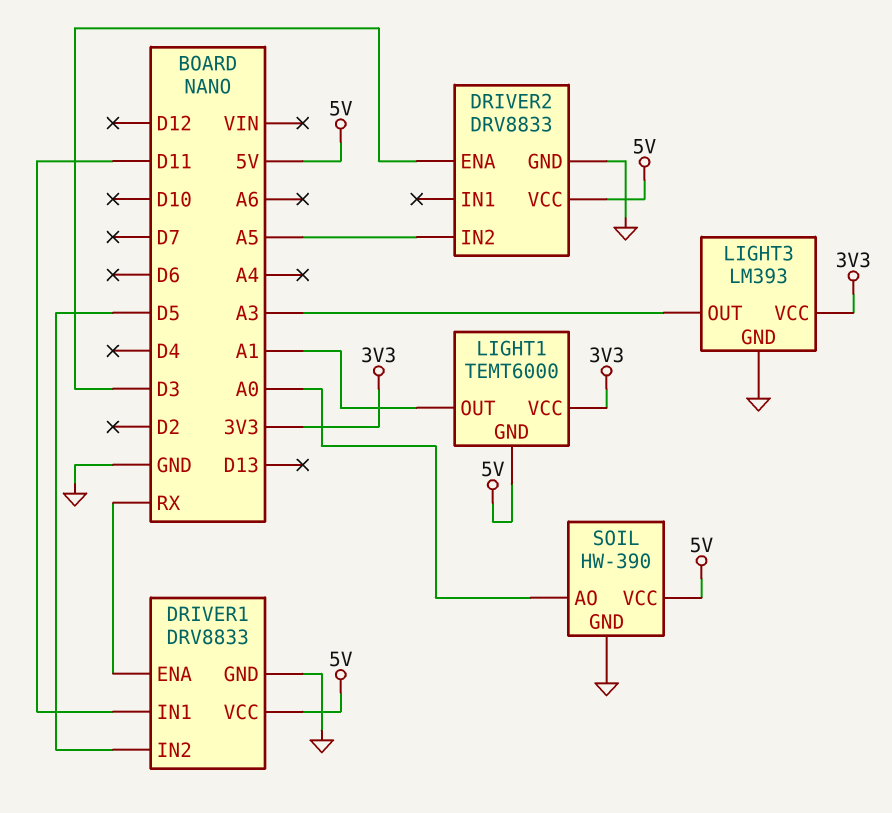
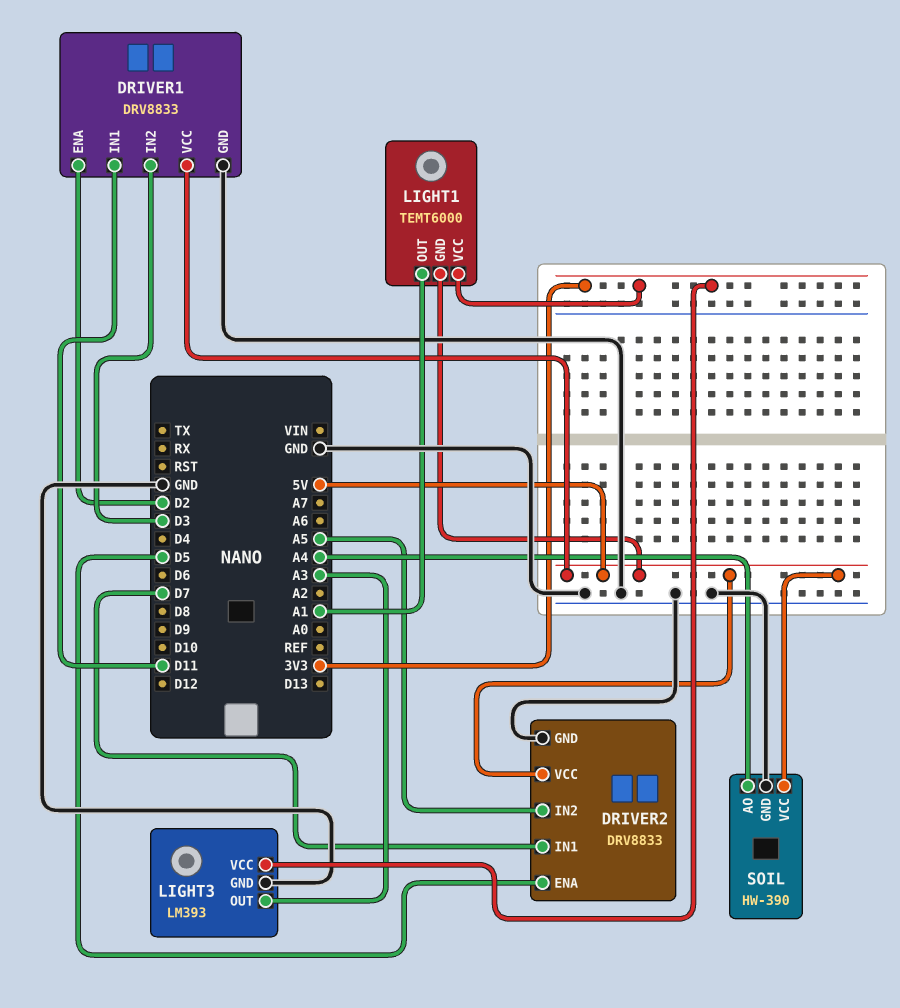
DRIVER1 pin ENA: RX -> D2
DRIVER1 pin IN2: D5 -> D3
DRIVER2 pin ENA: D3 -> D5
DRIVER2 pin IN1: none -> D7
SOIL pin AO: A0 -> A4

